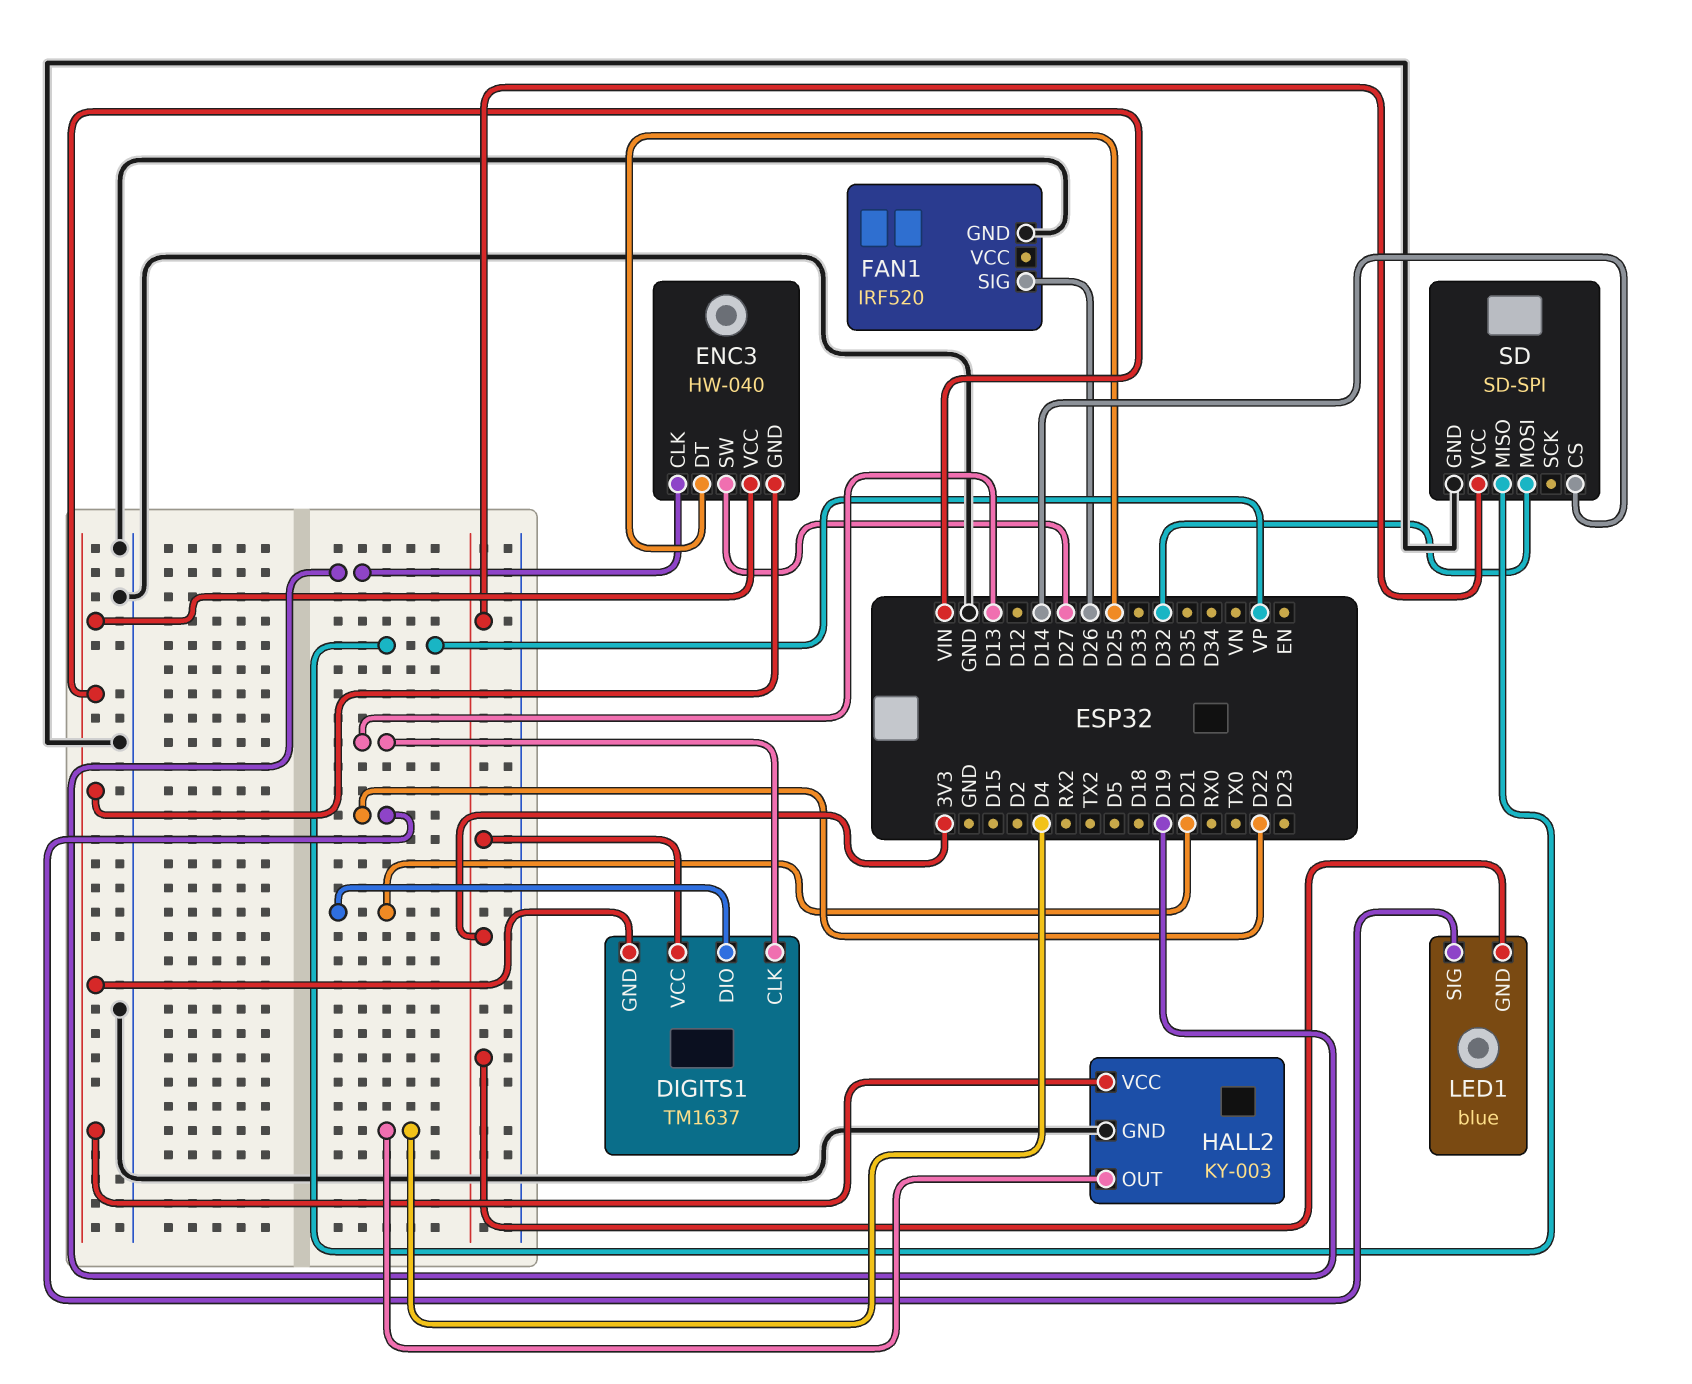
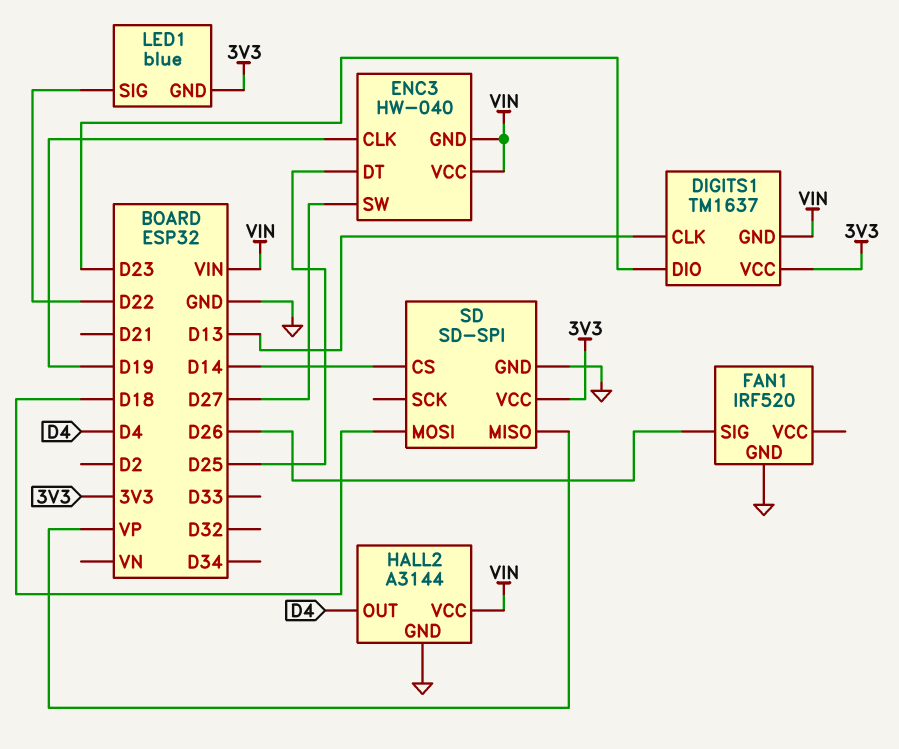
DIGITS1 pin DIO: D21 -> D23
HALL2: KY-003 -> A3144
SD pin MOSI: D32 -> D18

